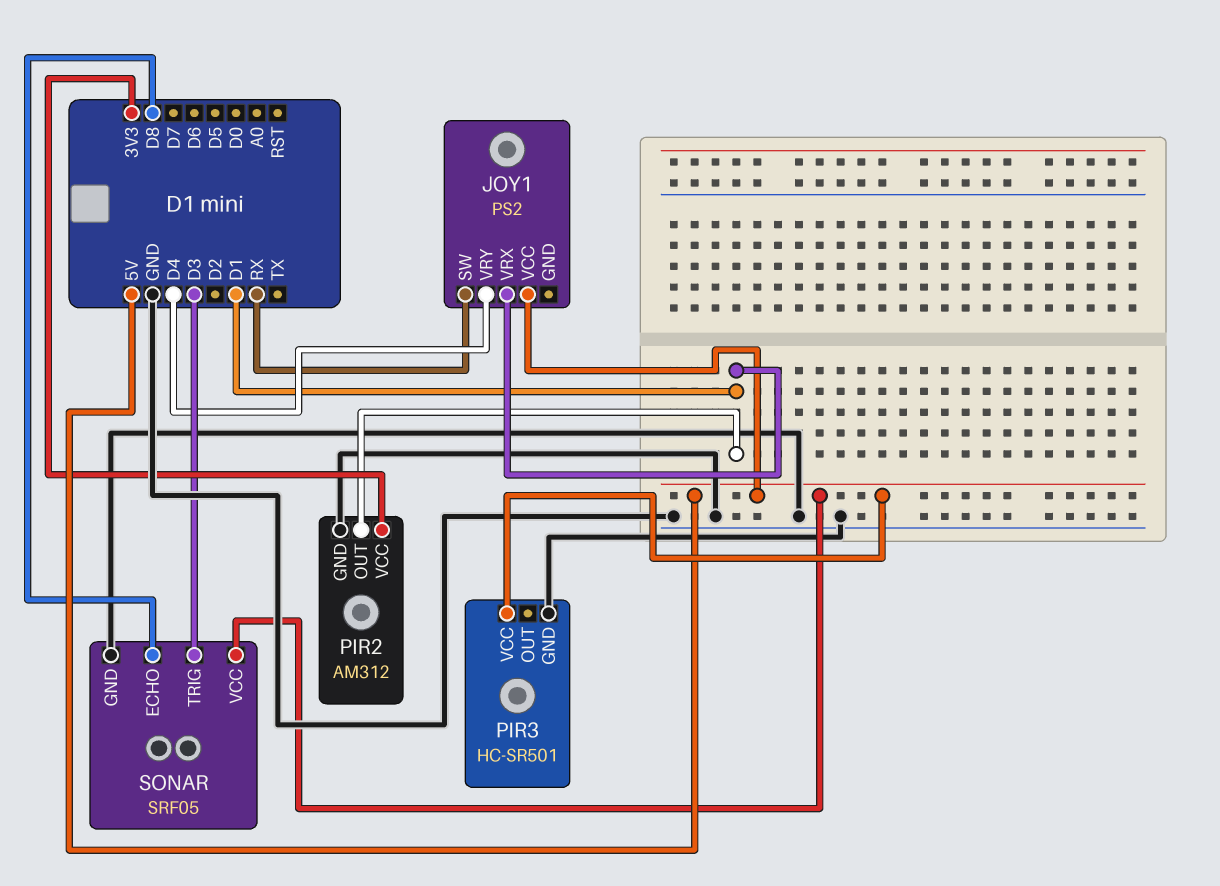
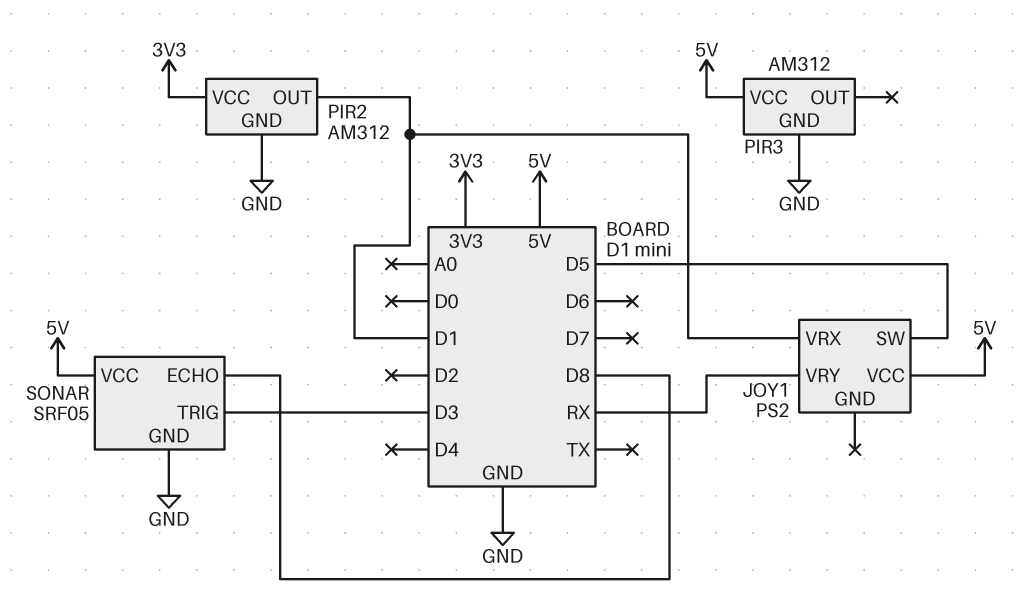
JOY1 pin SW: RX -> D5
JOY1 pin VRY: D4 -> RX
PIR3: HC-SR501 -> AM312

